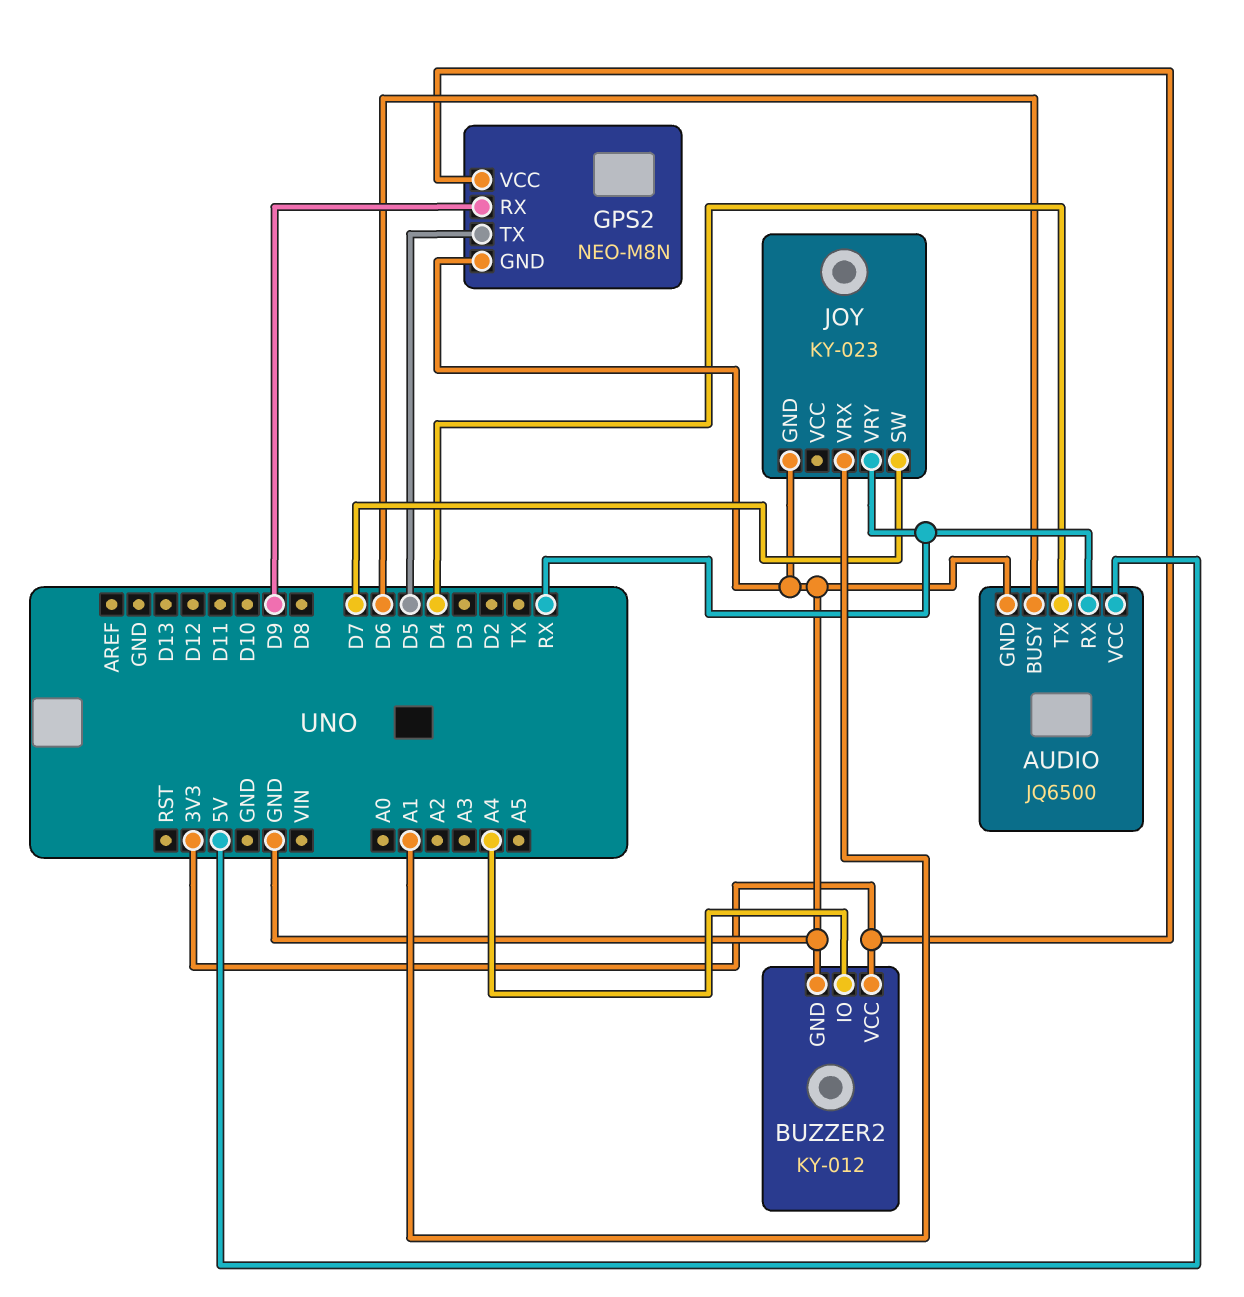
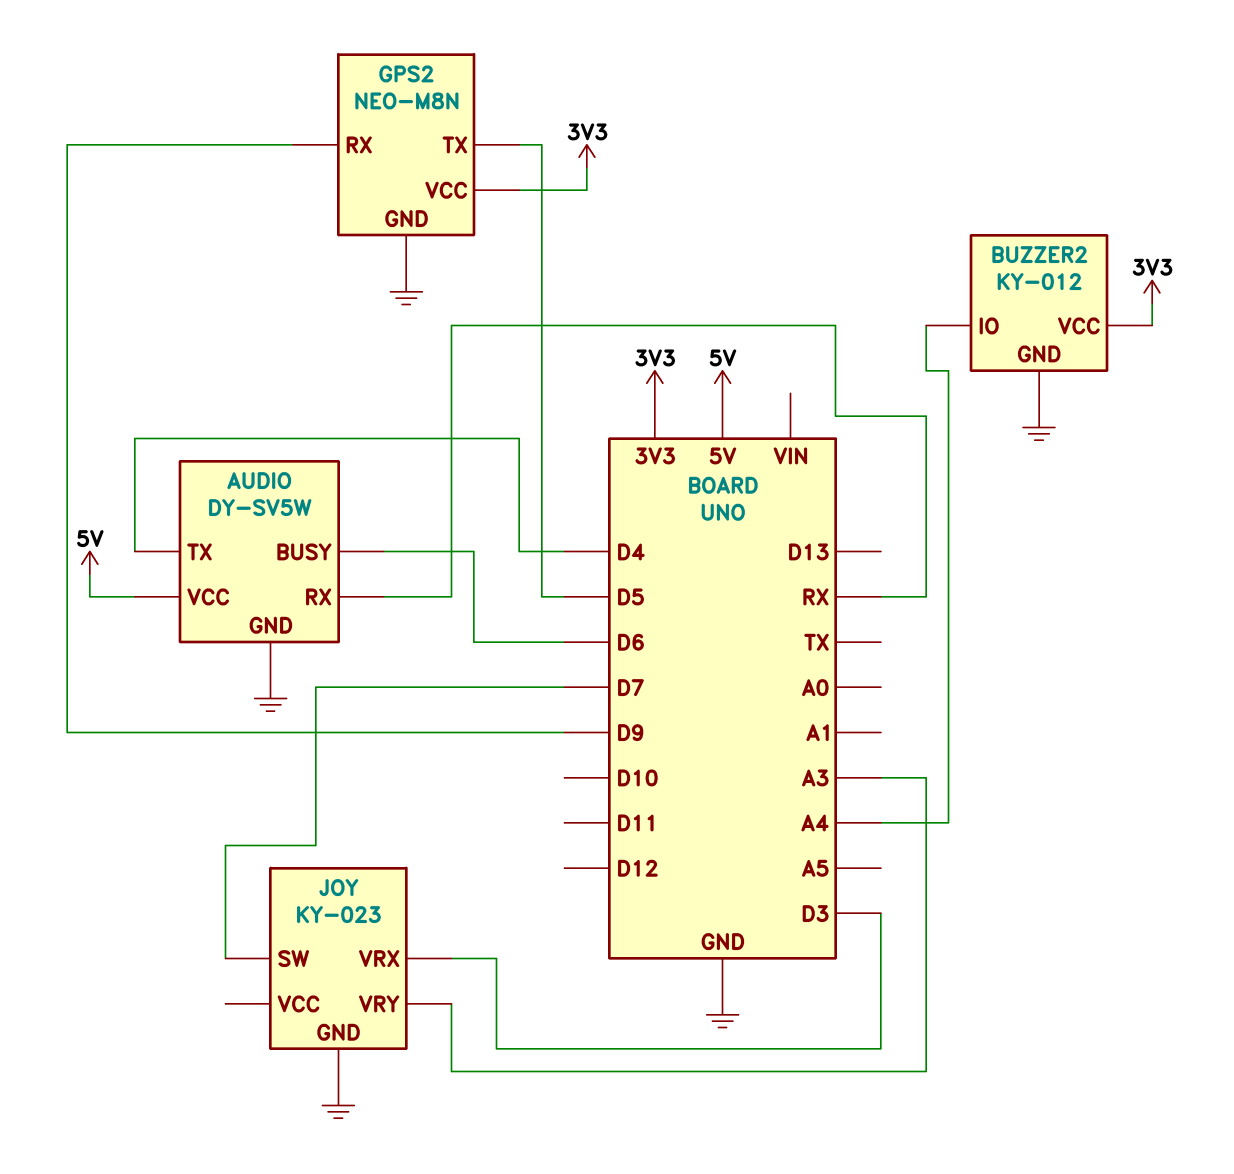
AUDIO: JQ6500 -> DY-SV5W
JOY pin VRX: A1 -> D3
JOY pin VRY: RX -> A3

